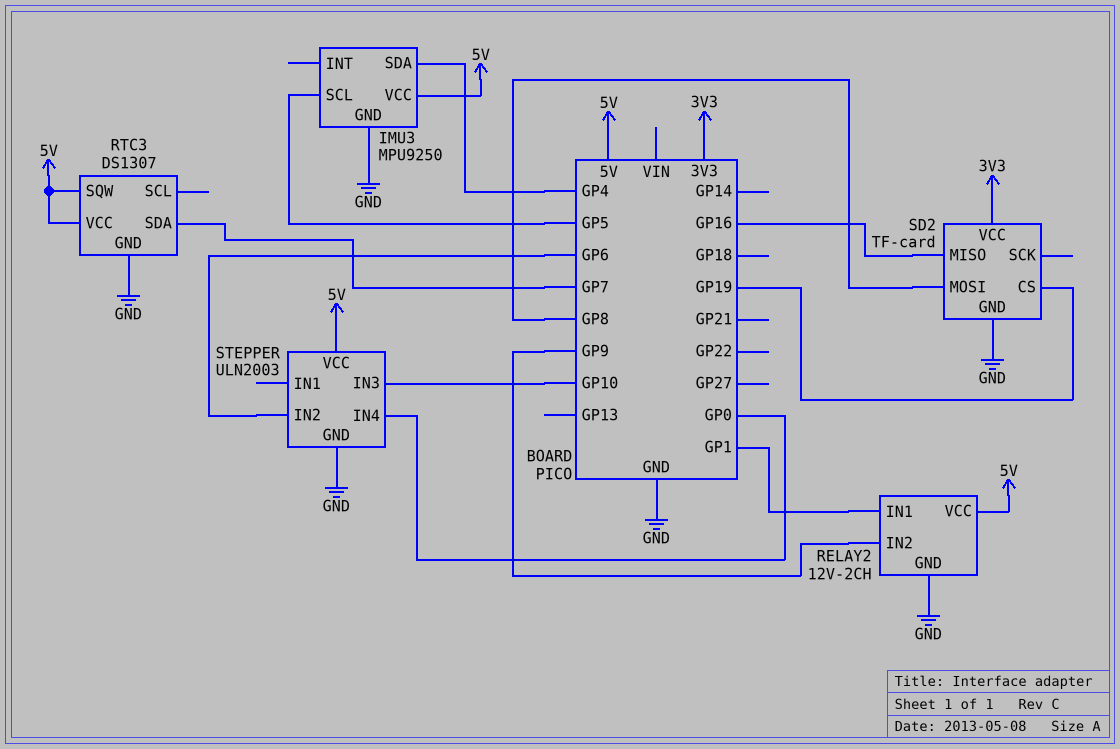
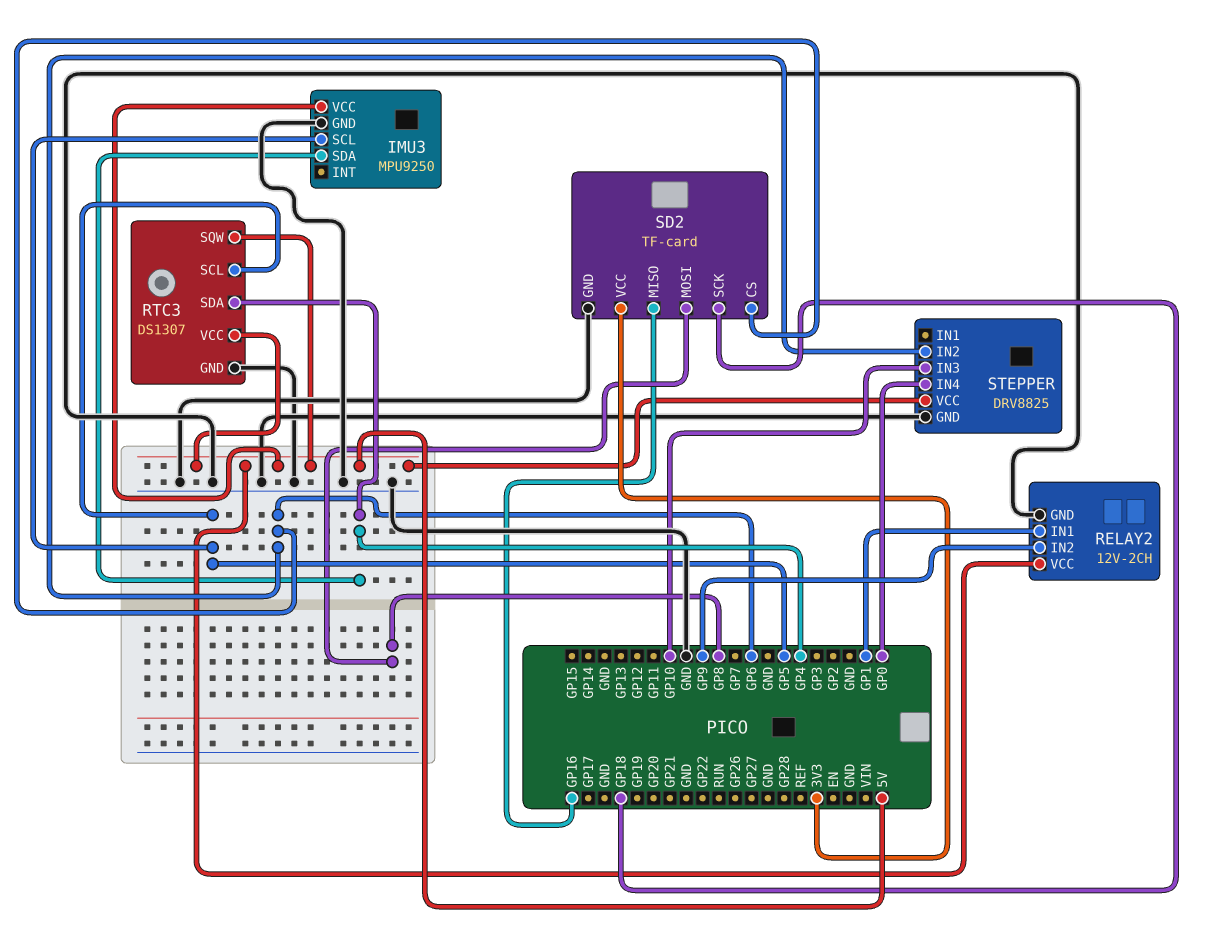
RTC3 pin SCL: none -> GP5
RTC3 pin SDA: GP7 -> GP4
SD2 pin CS: GP19 -> GP6
SD2 pin SCK: none -> GP18
STEPPER: ULN2003 -> DRV8825

